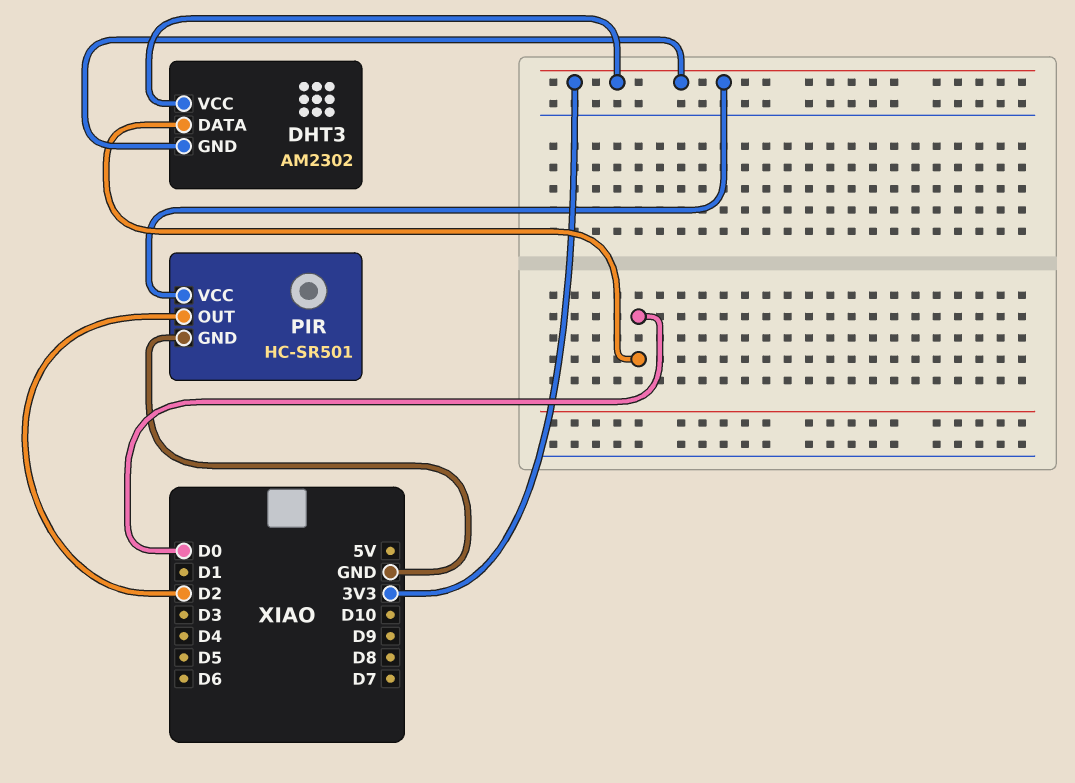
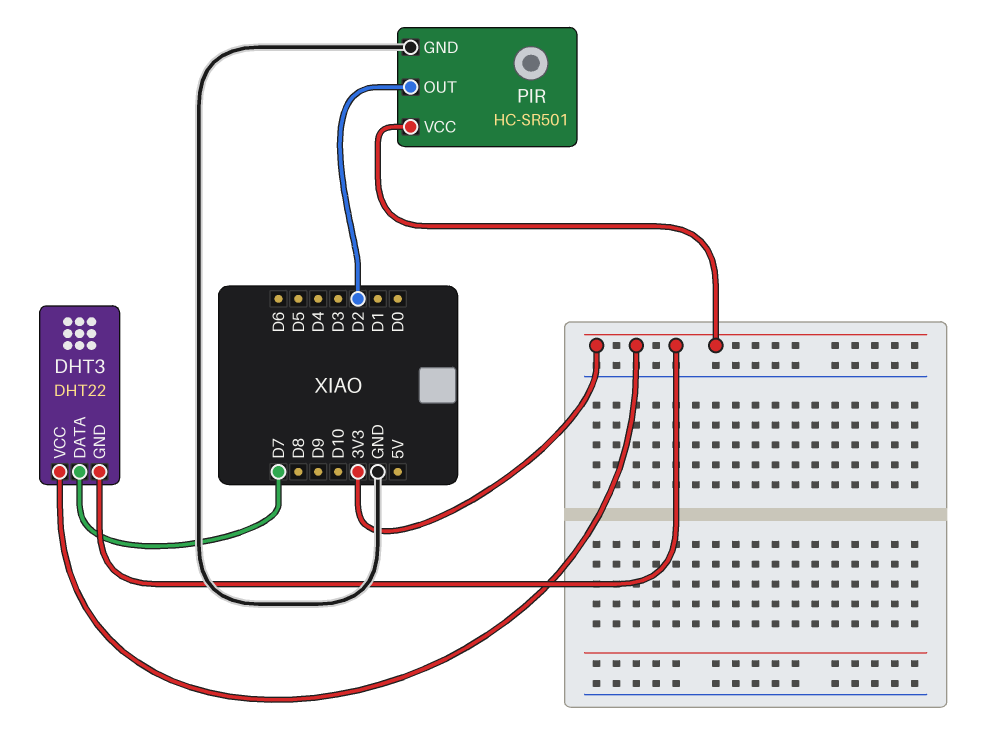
DHT3: AM2302 -> DHT22
DHT3 pin DATA: D0 -> D7

